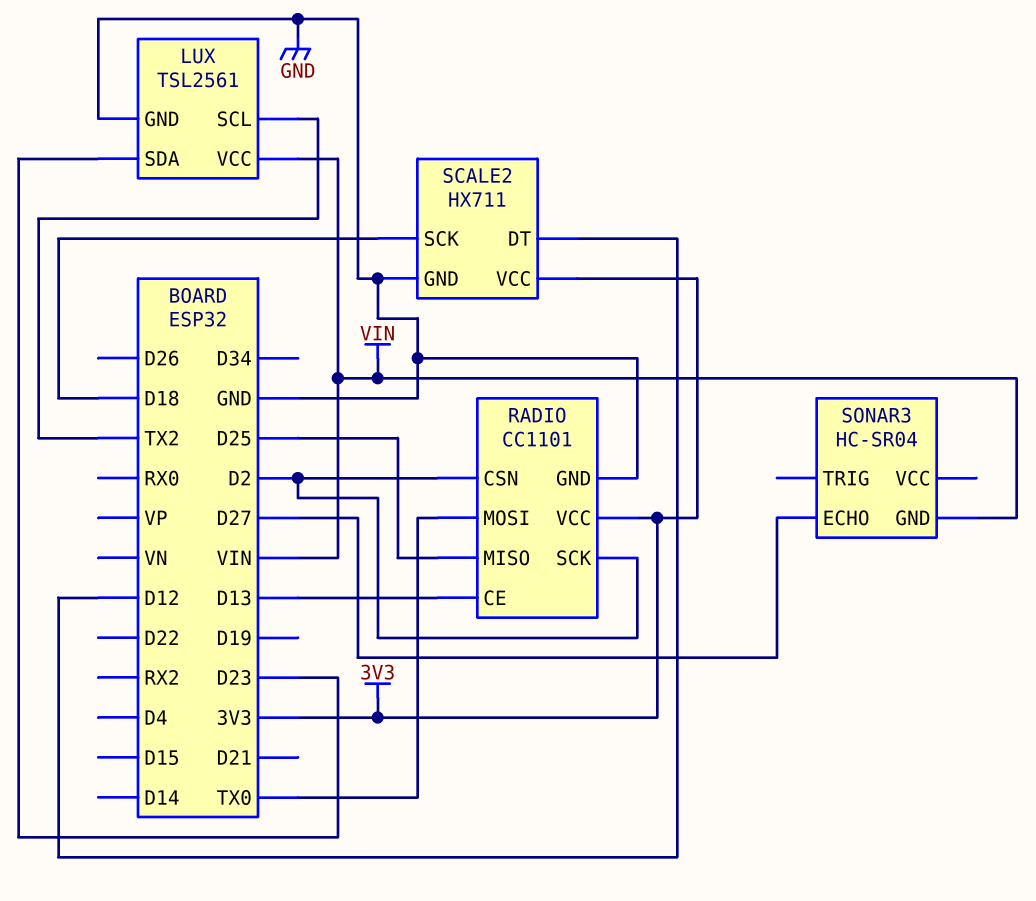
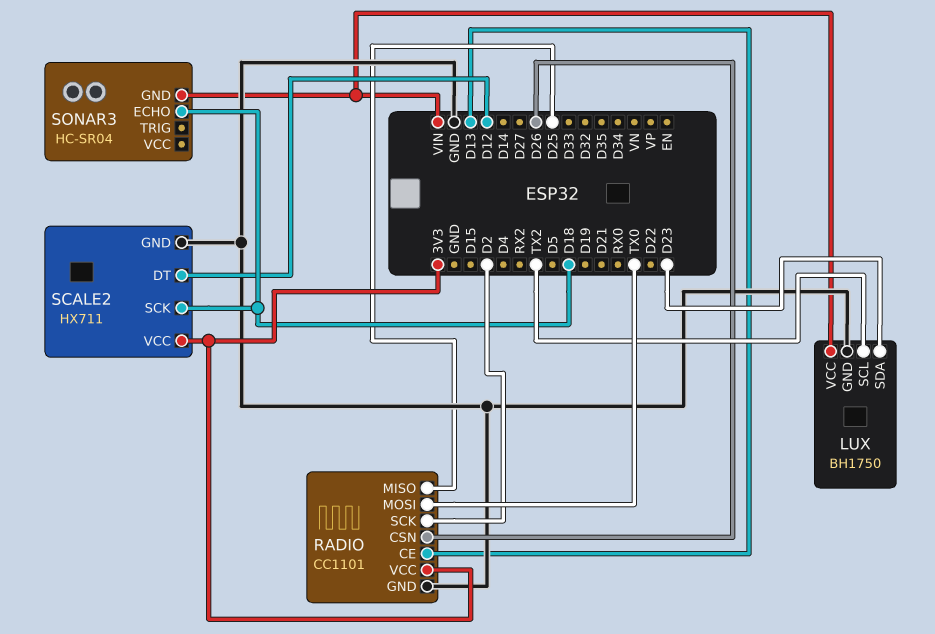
LUX: TSL2561 -> BH1750
RADIO pin CSN: D2 -> D26
SONAR3 pin ECHO: D27 -> D18

